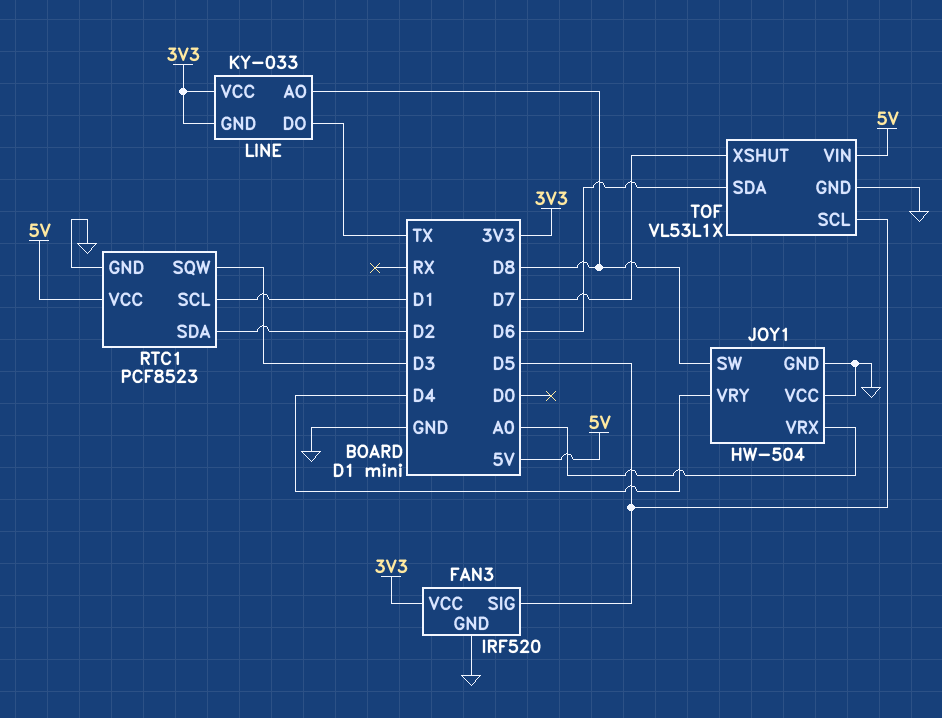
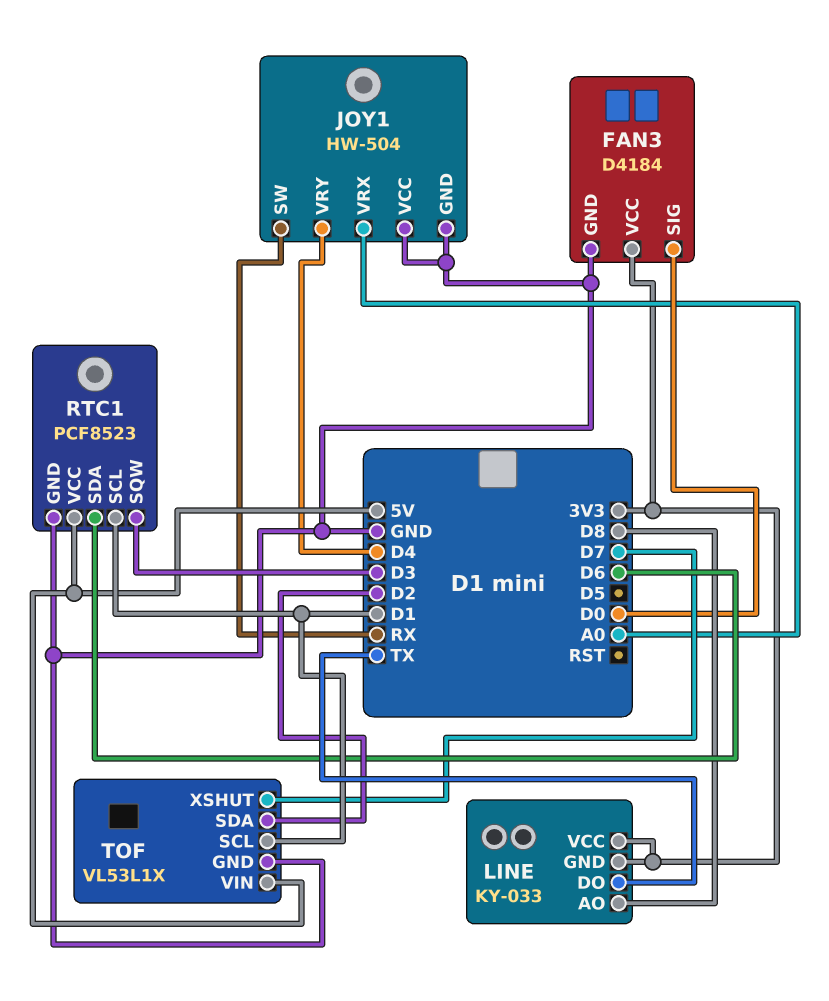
FAN3: IRF520 -> D4184
FAN3 pin SIG: D5 -> D0
JOY1 pin SW: D8 -> RX
RTC1 pin SDA: D2 -> D6
TOF pin SCL: D5 -> D1
TOF pin SDA: D6 -> D2

